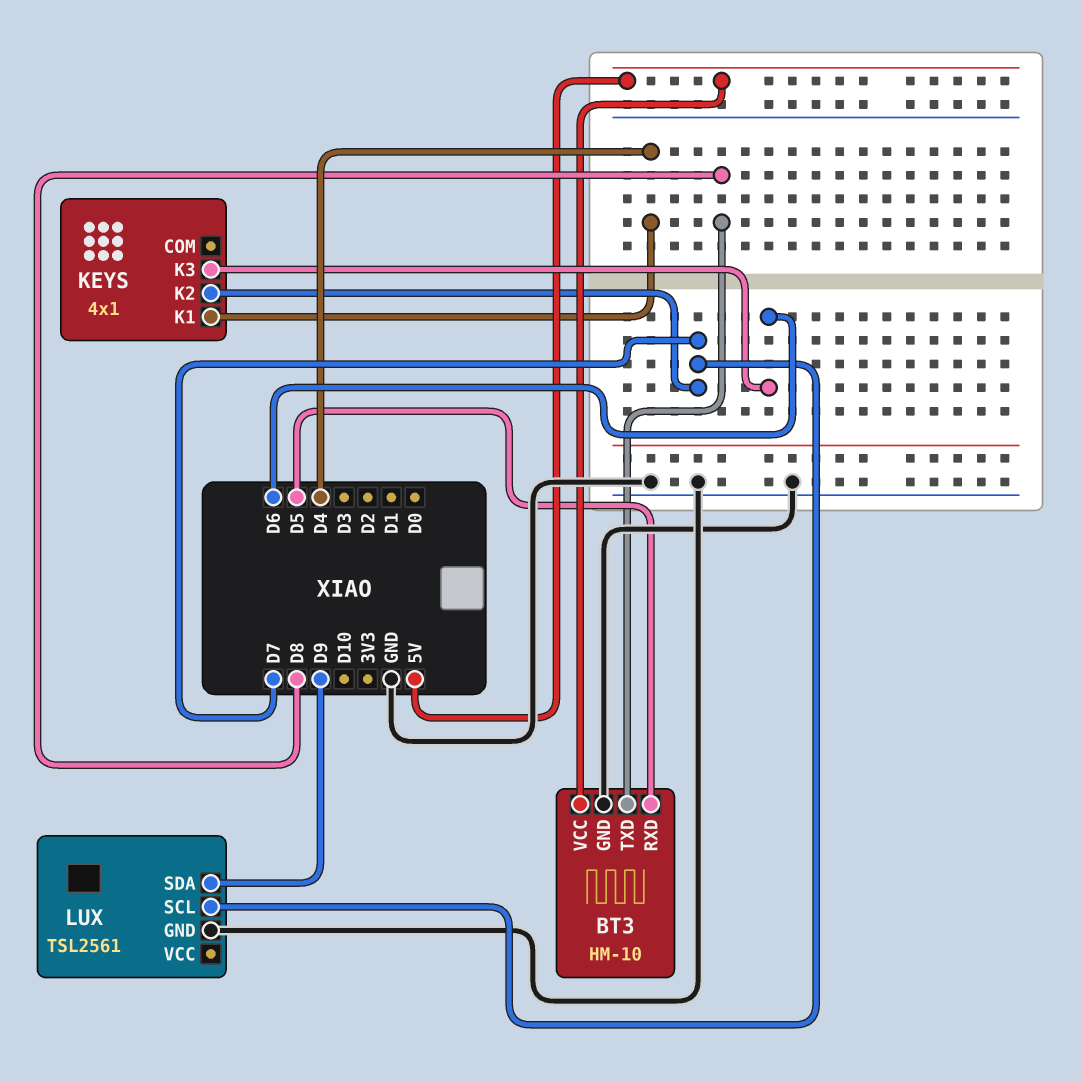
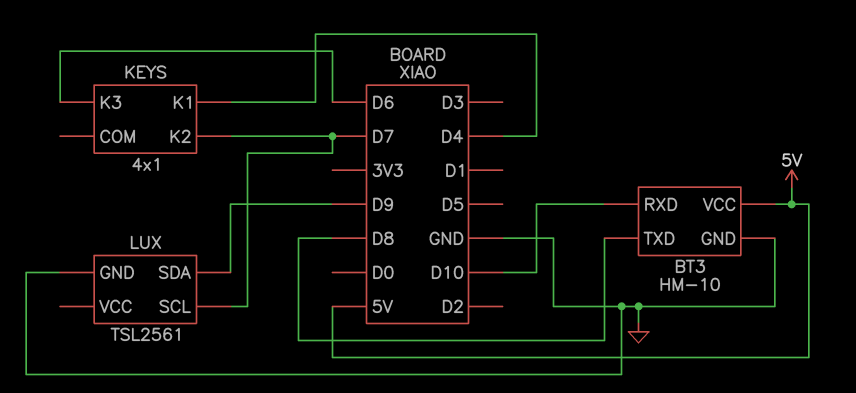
BT3 pin RXD: D5 -> D10

